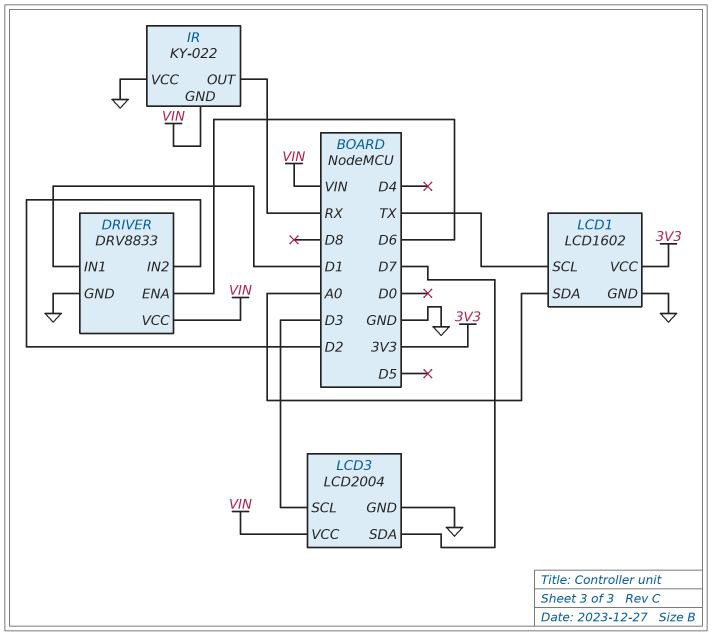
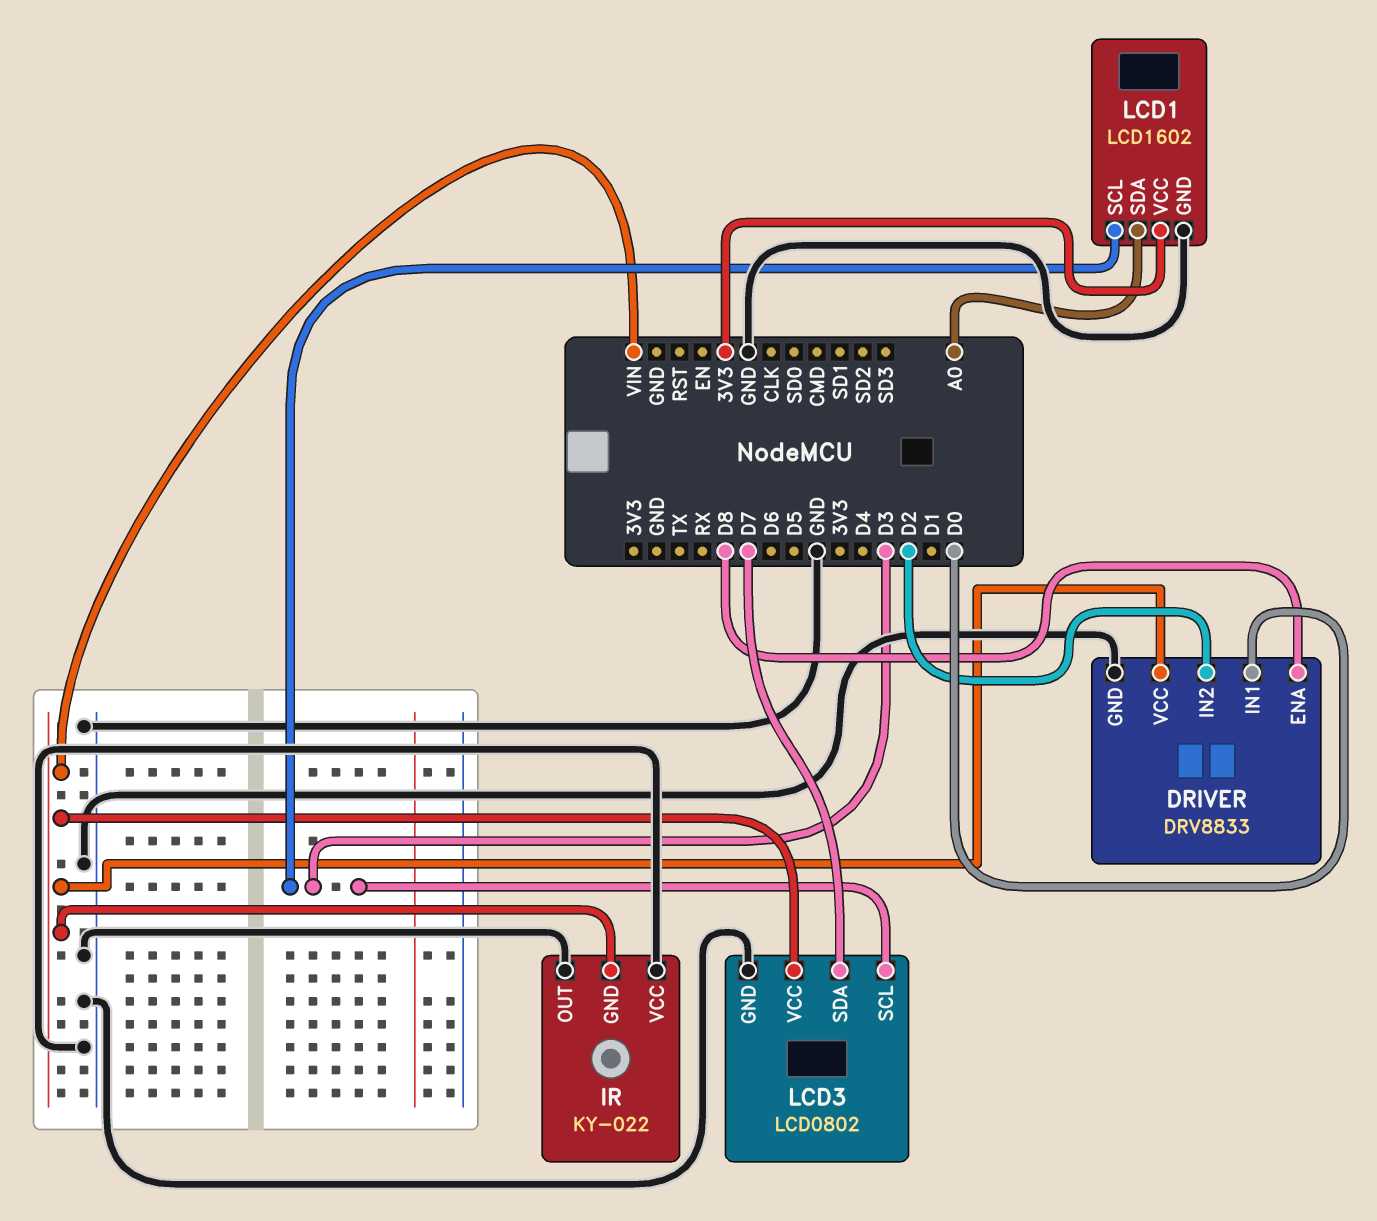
DRIVER pin ENA: D6 -> D8
DRIVER pin IN1: D1 -> D0
IR pin OUT: RX -> GND
LCD1 pin SCL: TX -> D3
LCD3: LCD2004 -> LCD0802

